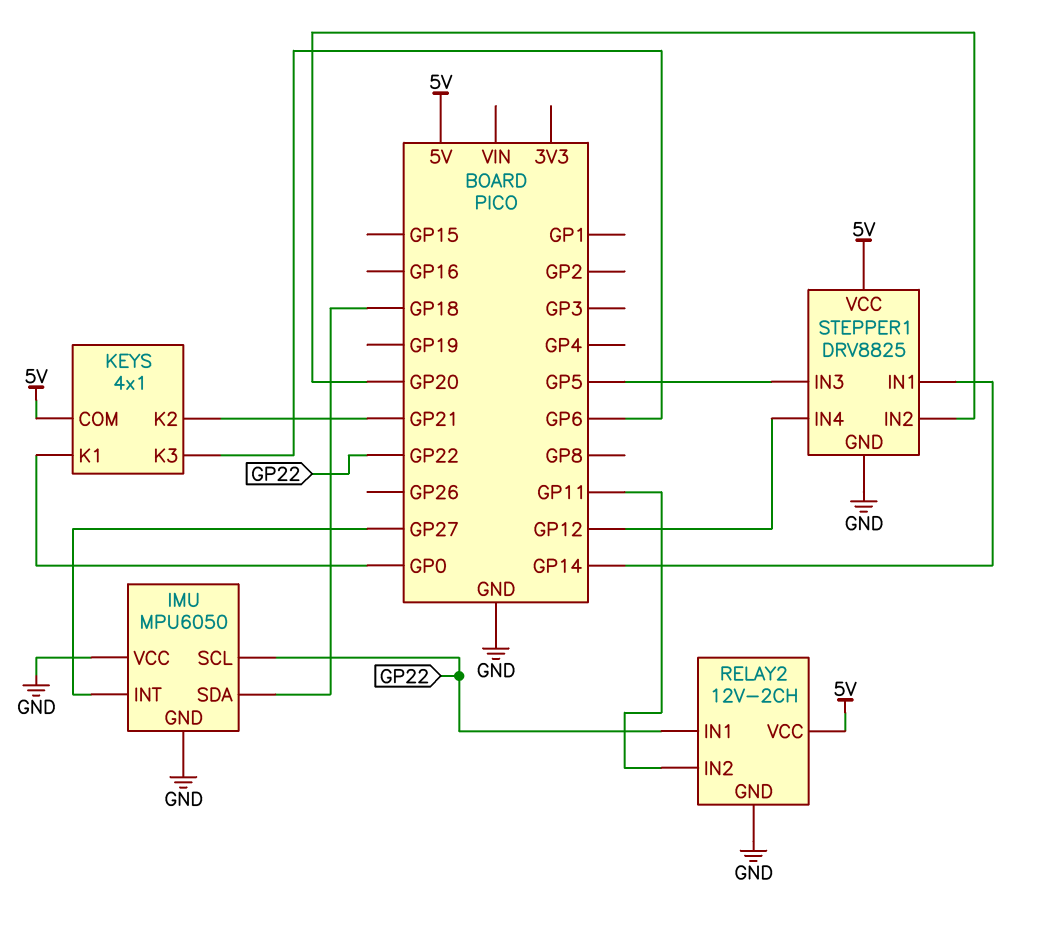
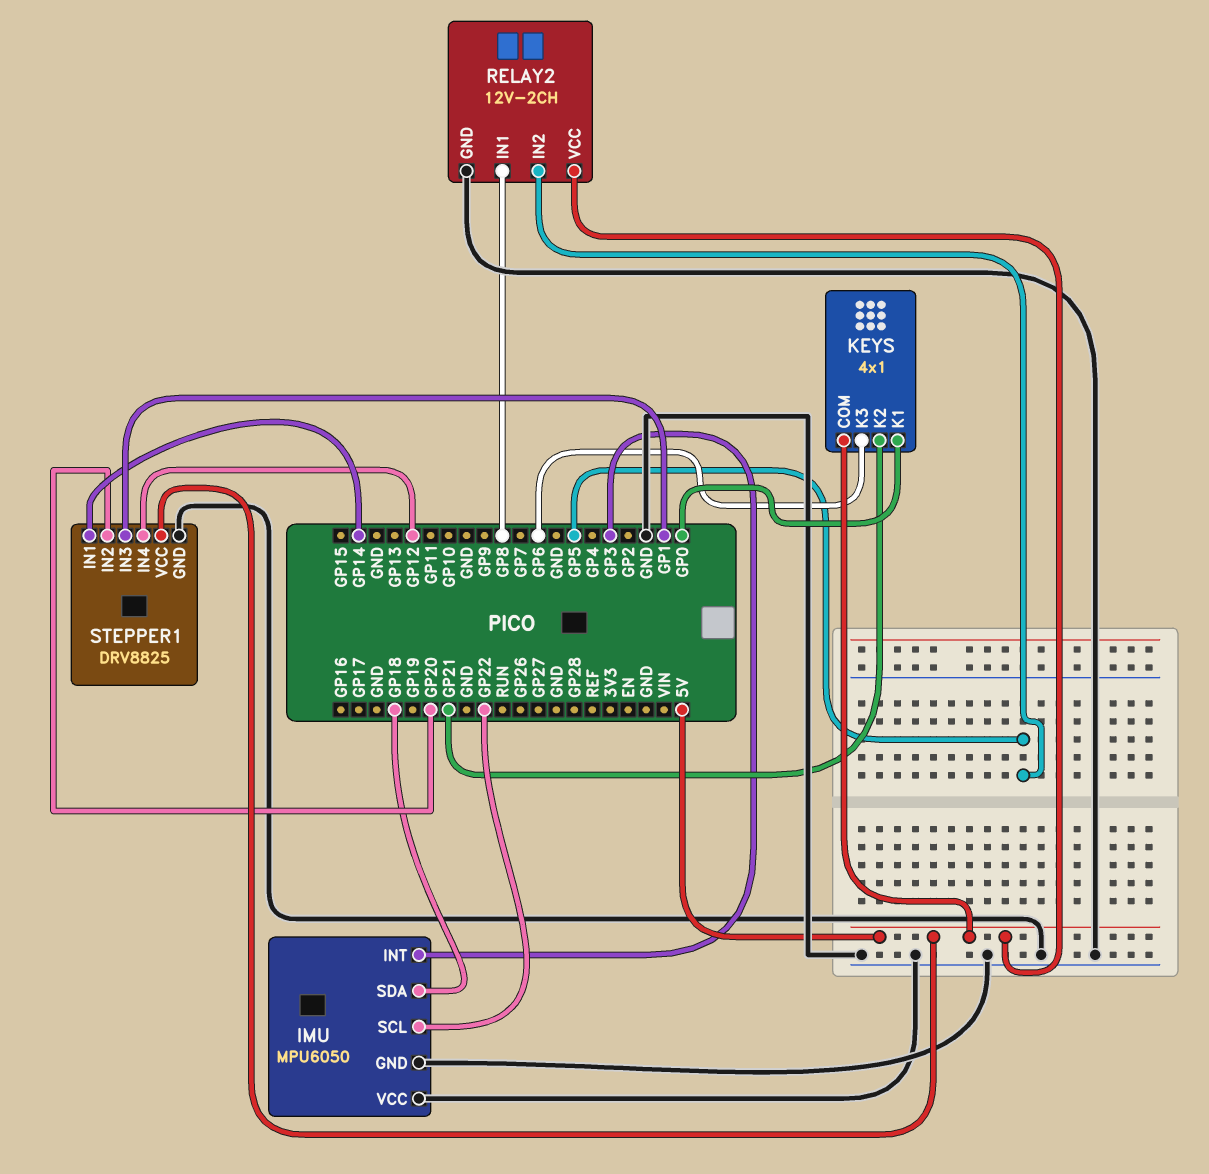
IMU pin INT: GP27 -> GP3
RELAY2 pin IN1: GP22 -> GP8
RELAY2 pin IN2: GP11 -> GP5
STEPPER1 pin IN3: GP5 -> GP1

